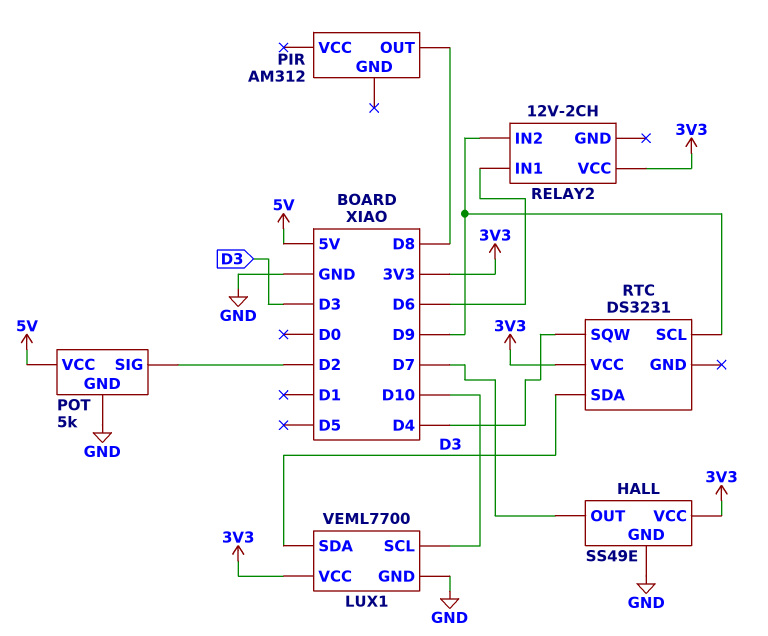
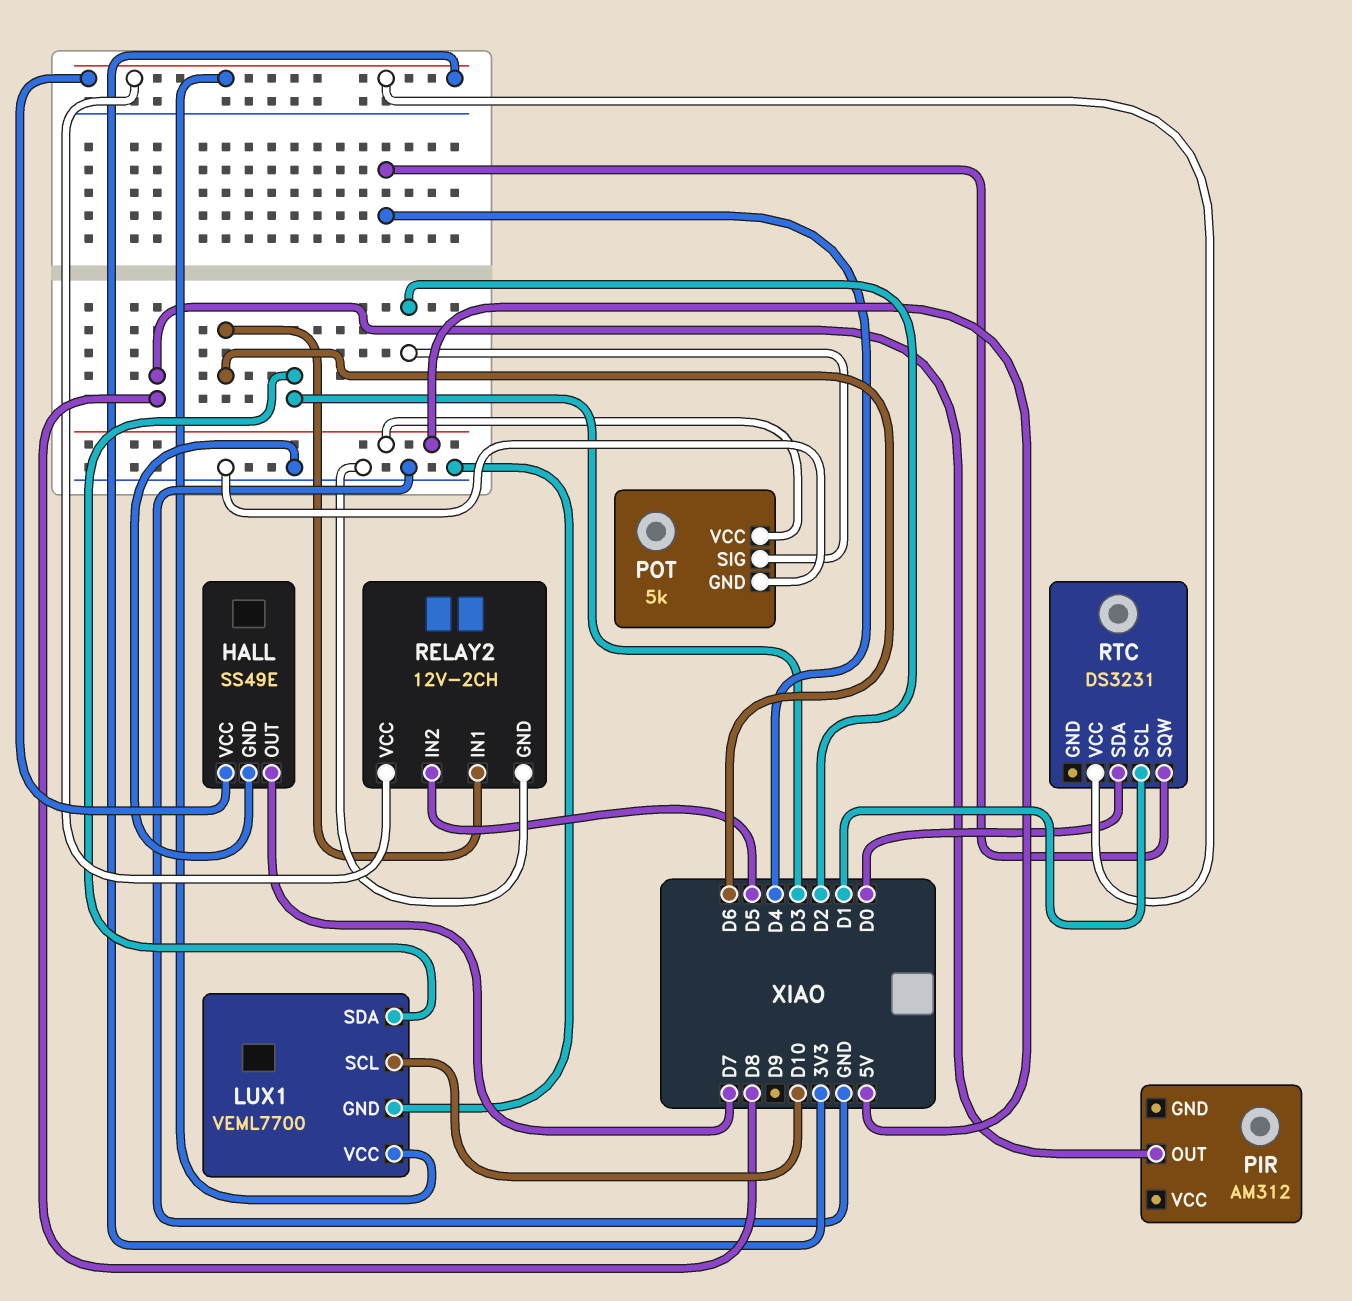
RELAY2 pin GND: none -> GND
RELAY2 pin IN2: D9 -> D5
RTC pin SCL: D9 -> D1
RTC pin SDA: D3 -> D0

